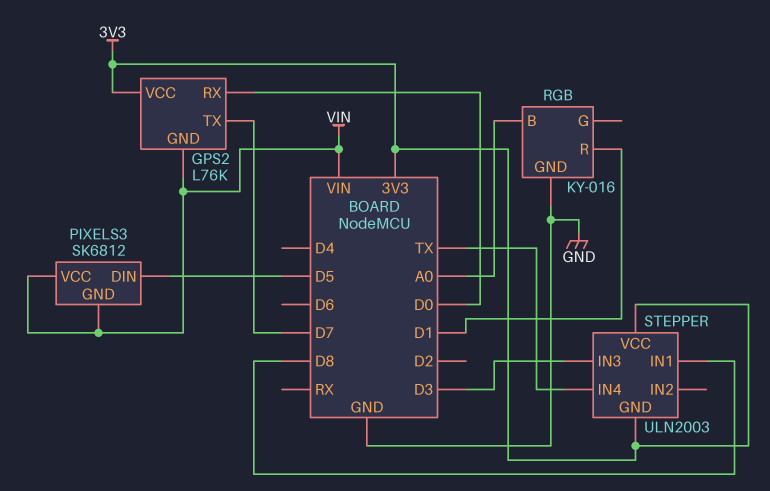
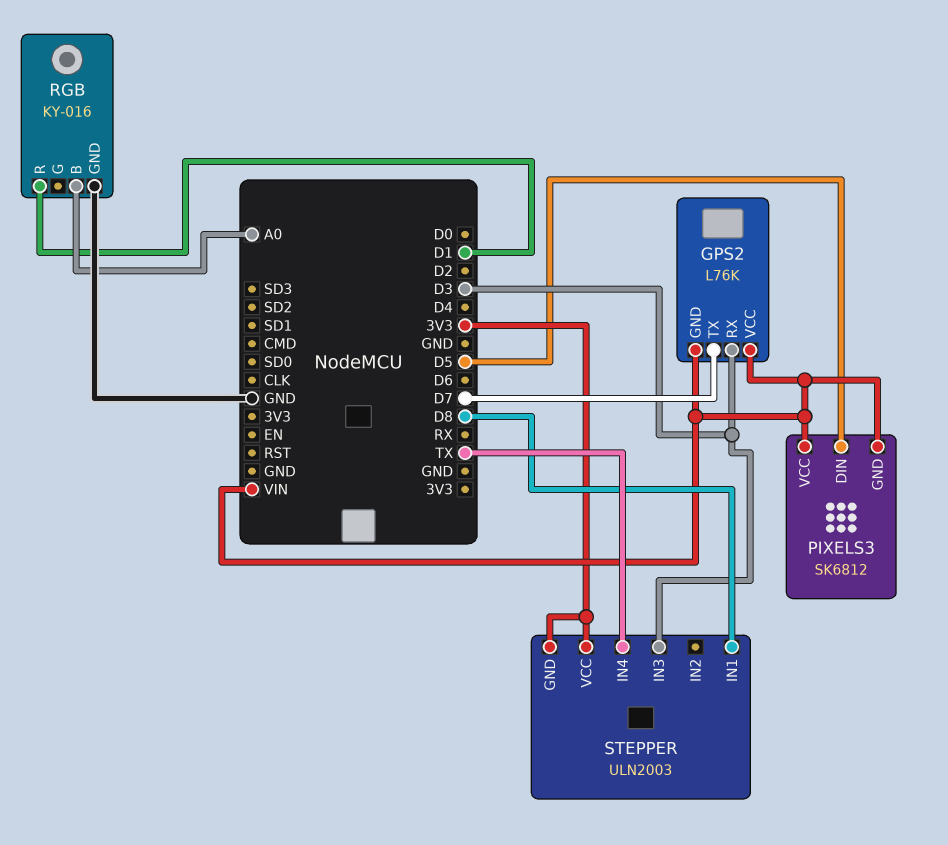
GPS2 pin RX: D0 -> D3
GPS2 pin VCC: 3V3 -> VIN

